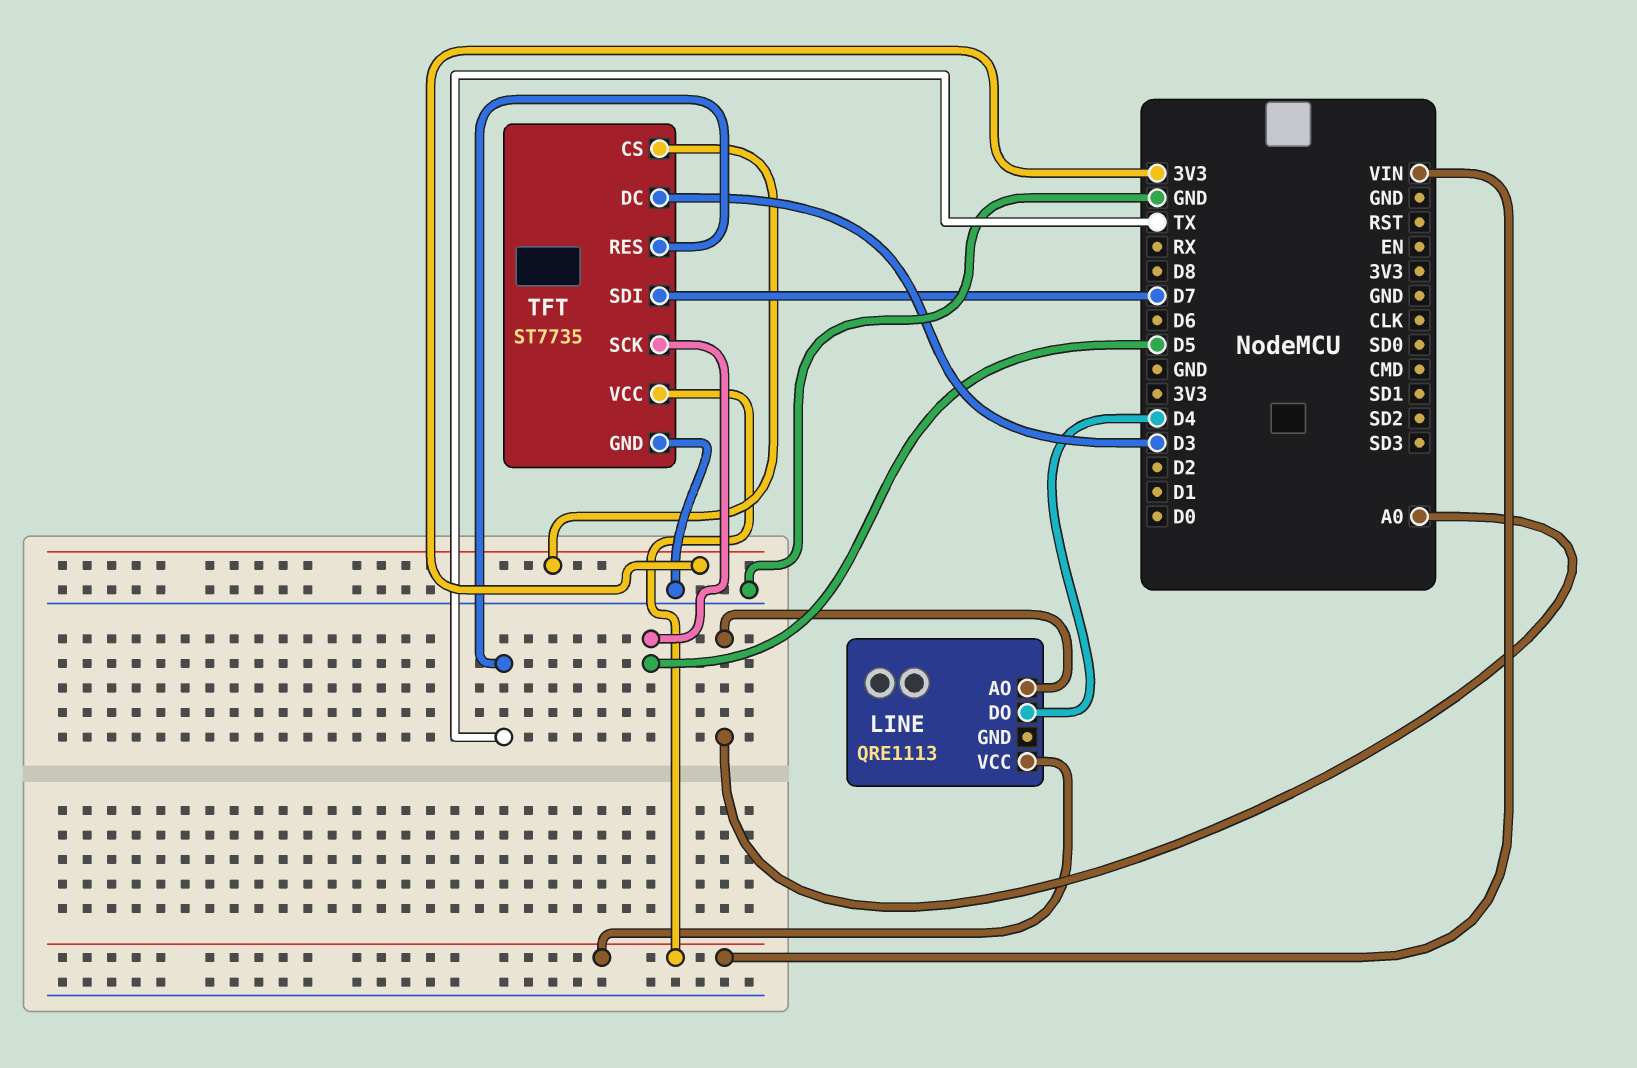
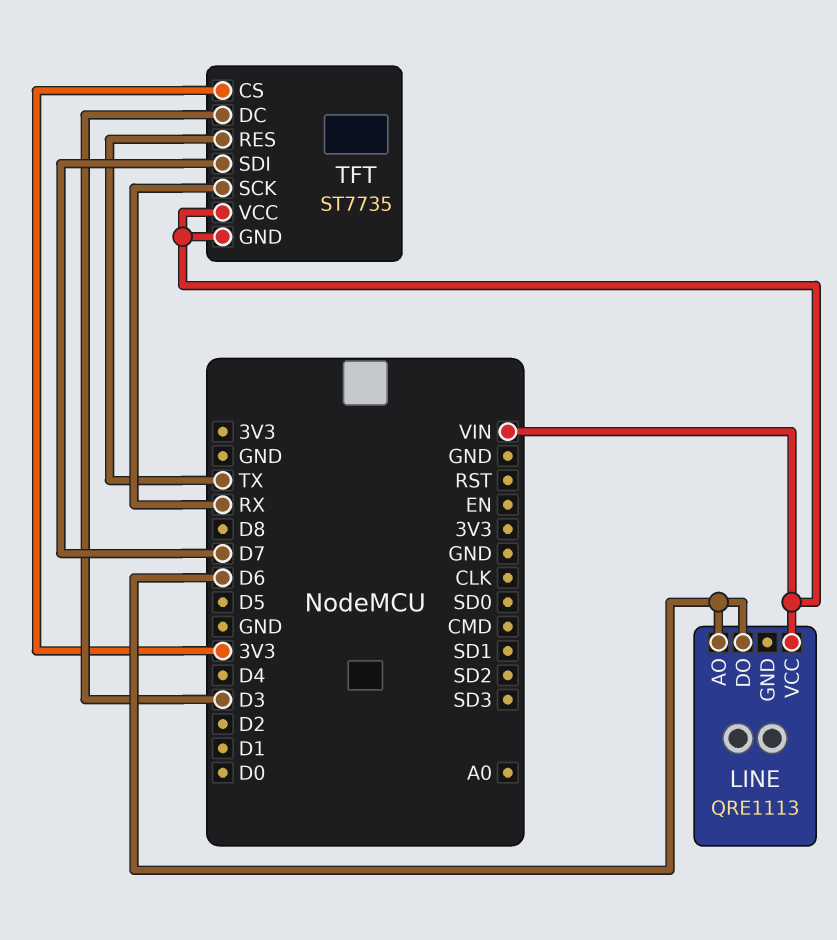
LINE pin AO: A0 -> D6
LINE pin DO: D4 -> D6
TFT pin GND: GND -> VIN
TFT pin SCK: D5 -> RX

